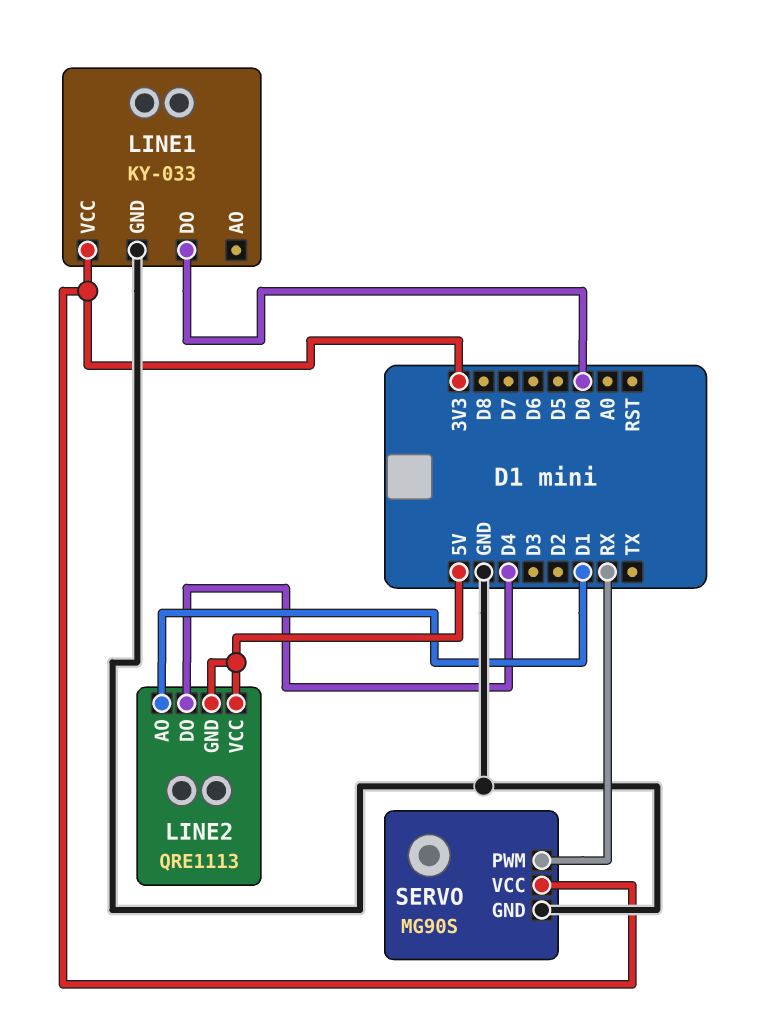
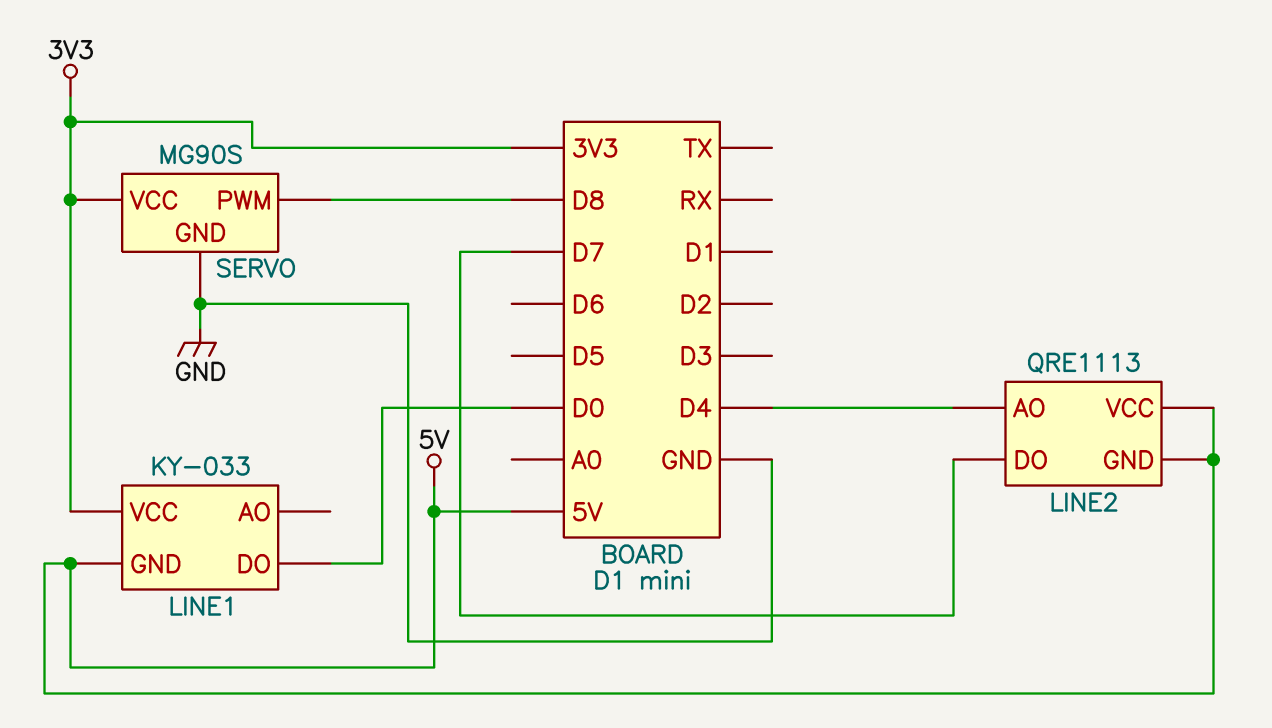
LINE1 pin GND: GND -> 5V
LINE2 pin AO: D1 -> D4
LINE2 pin DO: D4 -> D7
SERVO pin PWM: RX -> D8

